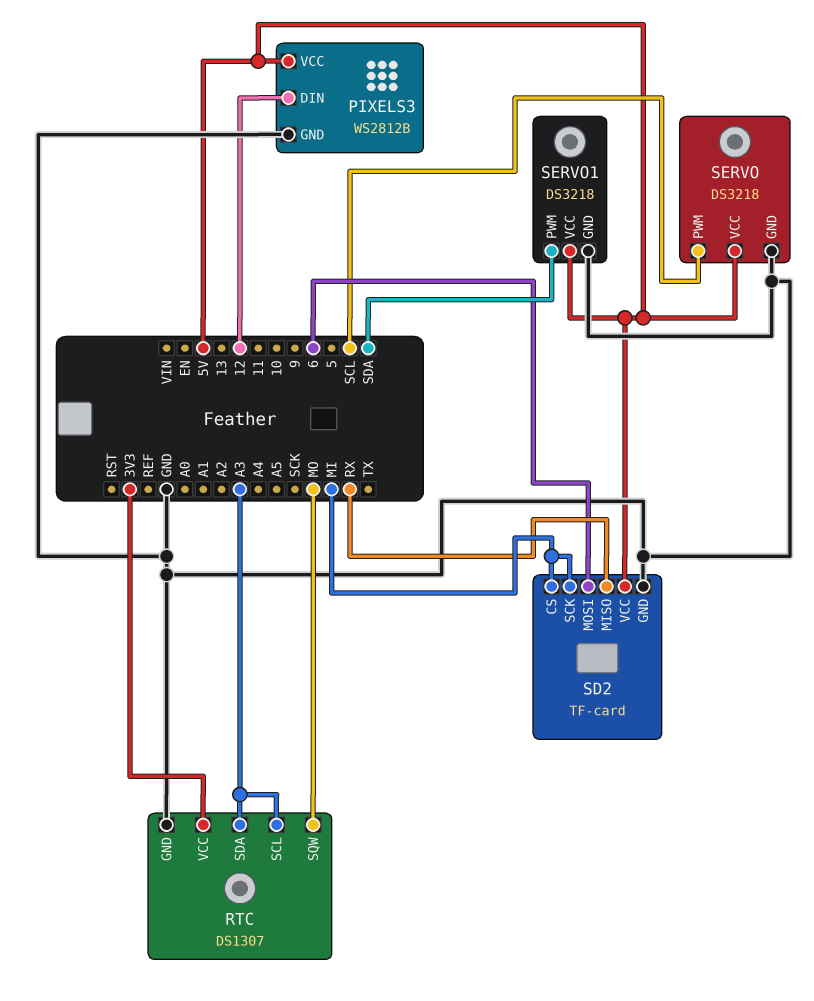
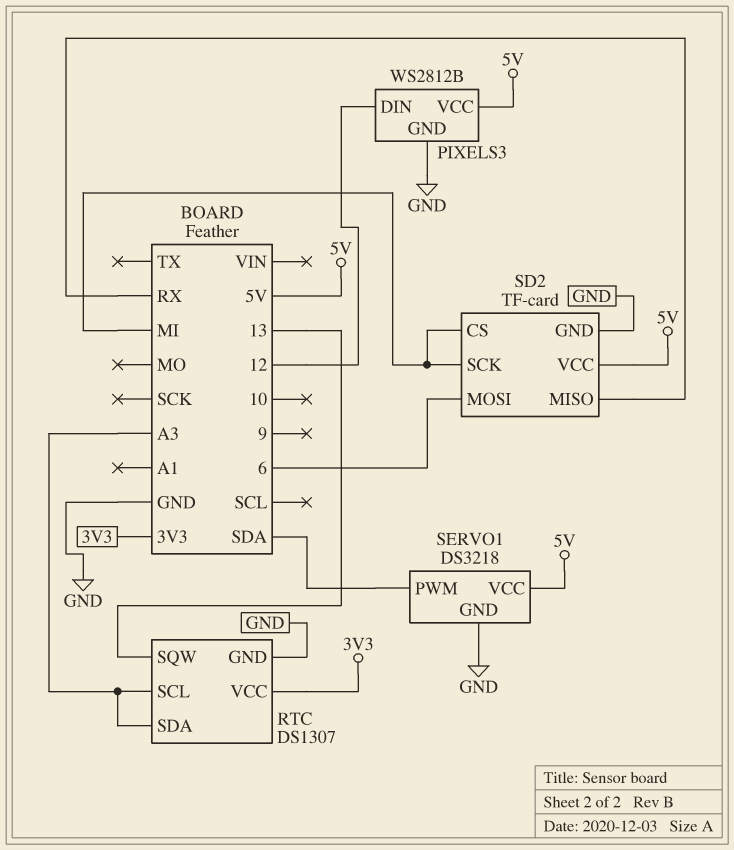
RTC pin SQW: MO -> 13
SERVO: DS3218 -> none
SERVO pin GND: GND -> none
SERVO pin PWM: SCL -> none
SERVO pin VCC: 5V -> none

